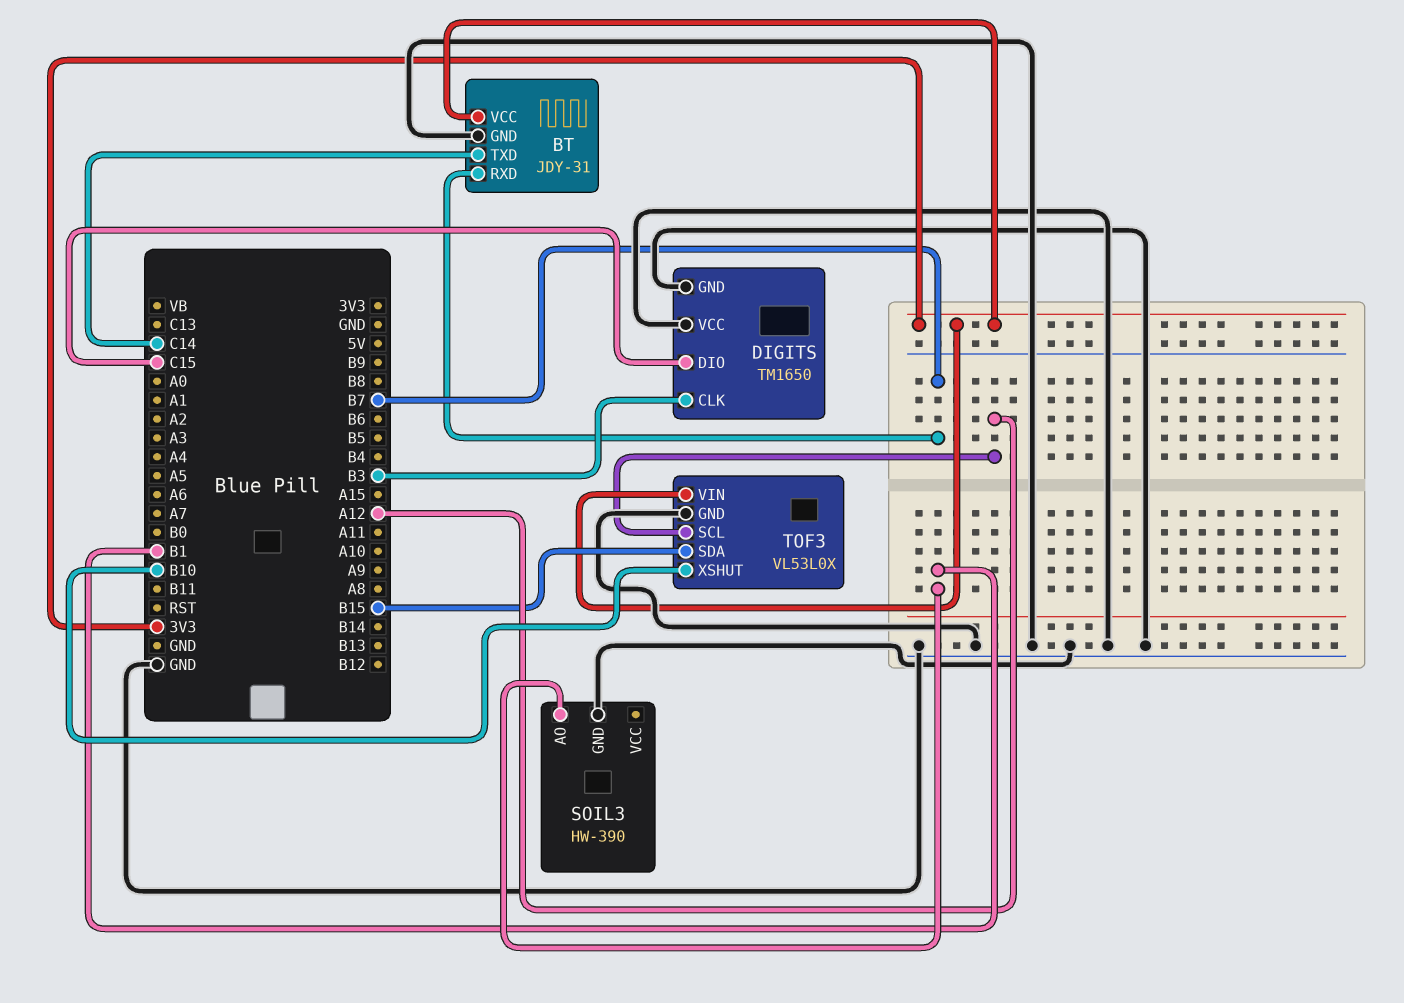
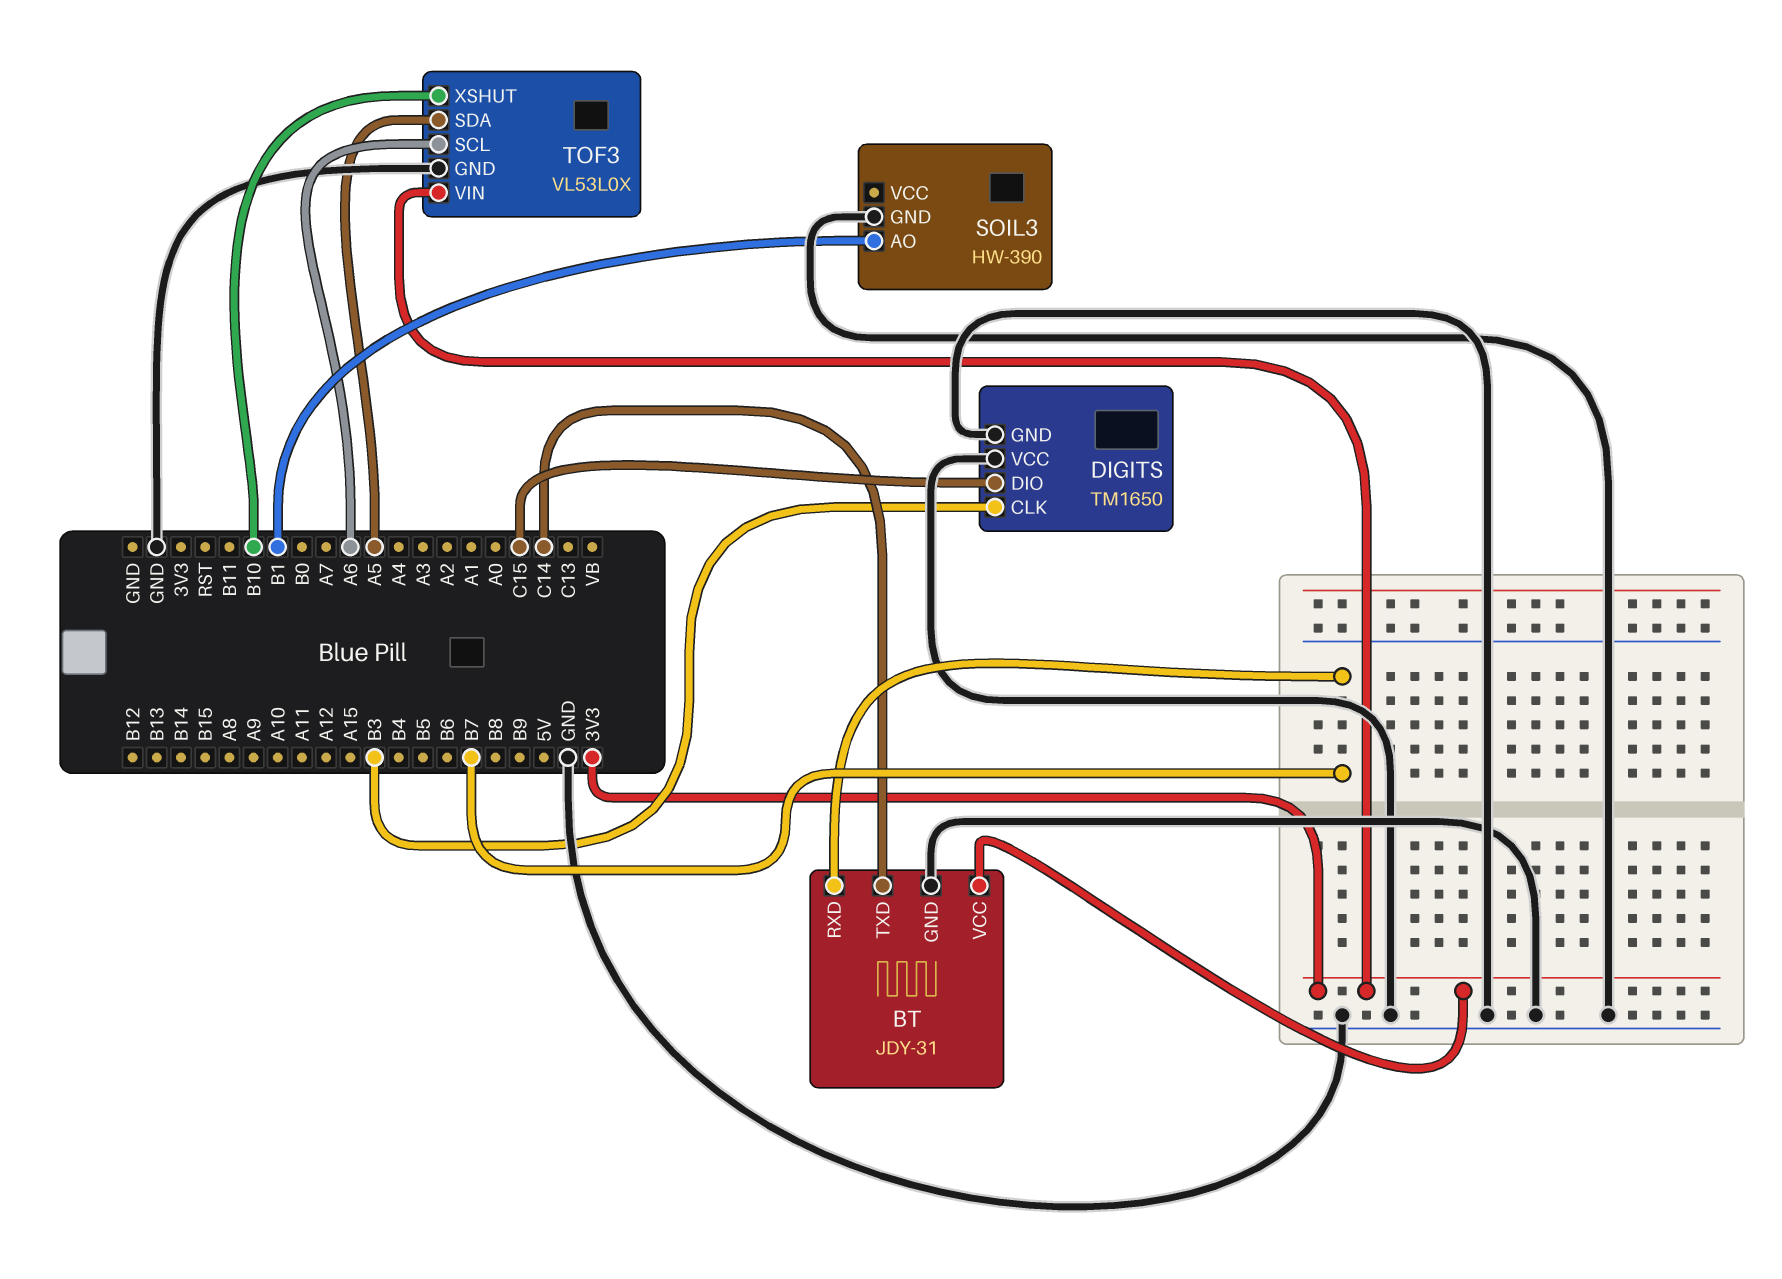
TOF3 pin SCL: A12 -> A6
TOF3 pin SDA: B15 -> A5

